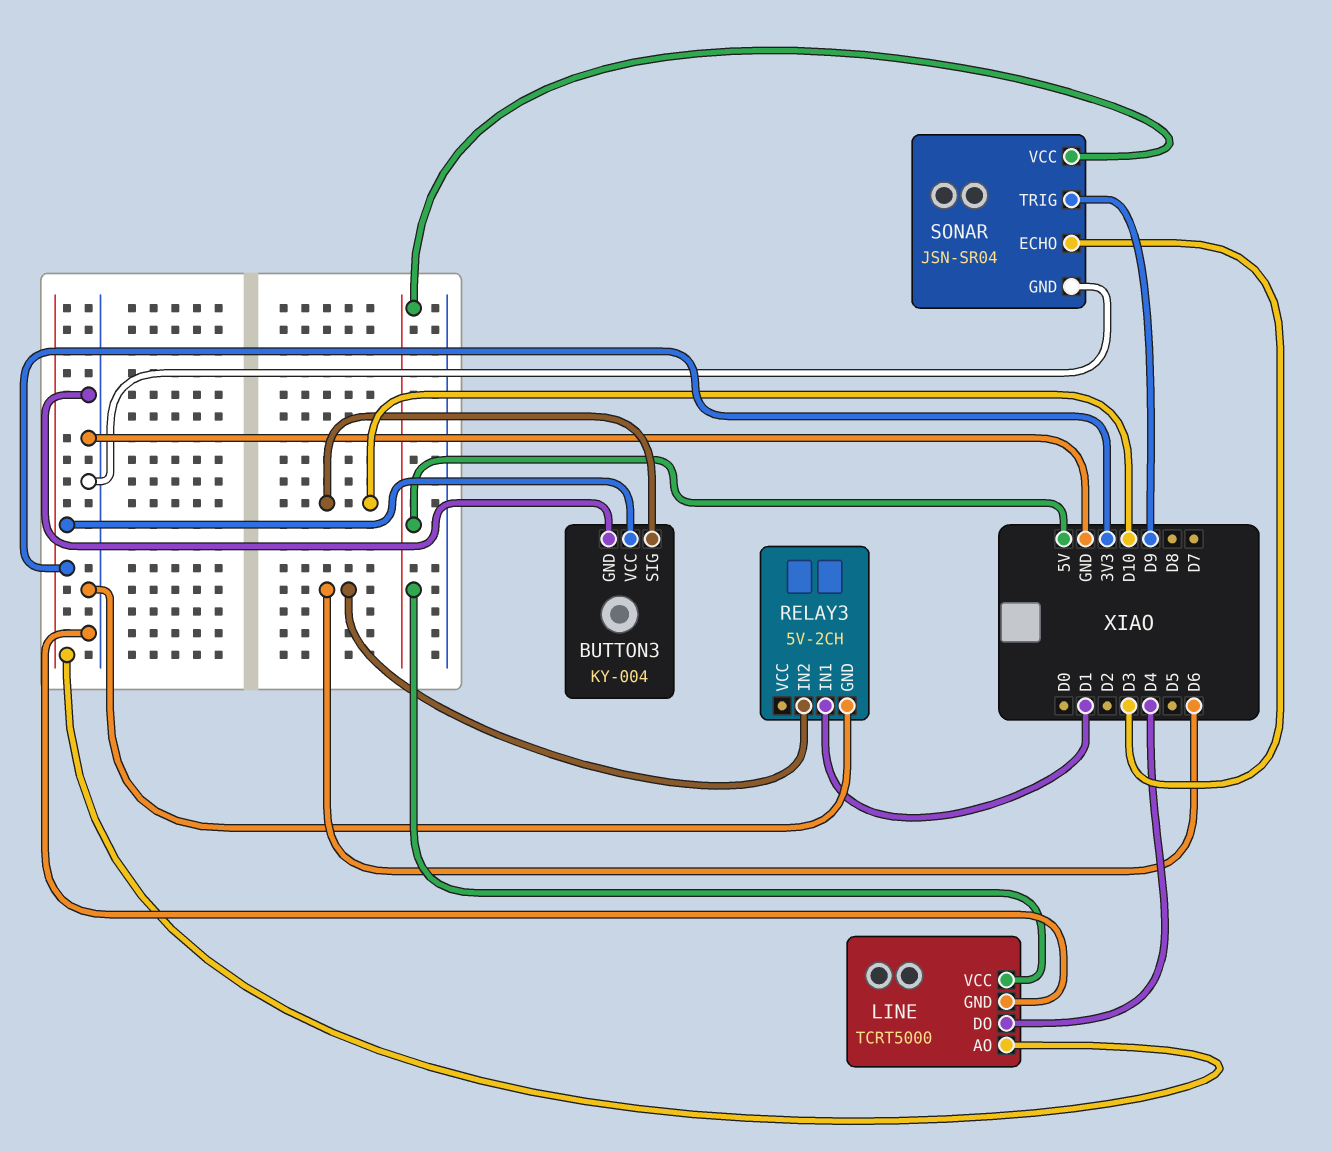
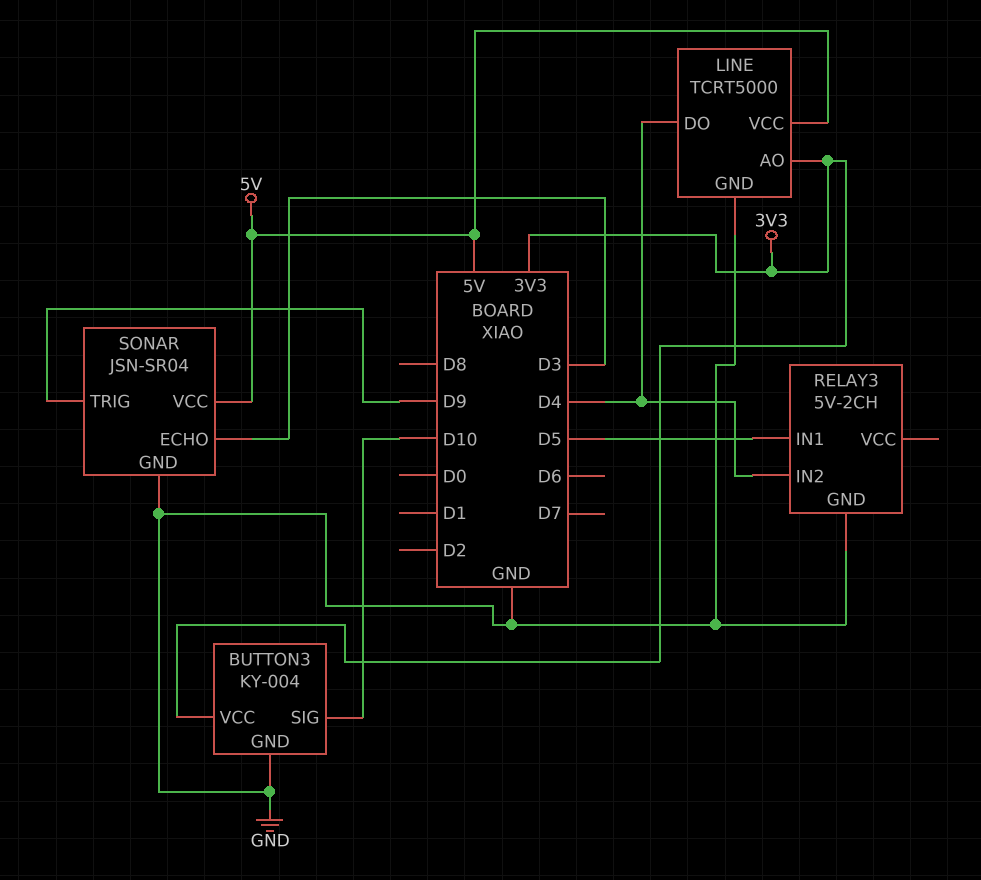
RELAY3 pin IN1: D1 -> D5
RELAY3 pin IN2: D6 -> D4

